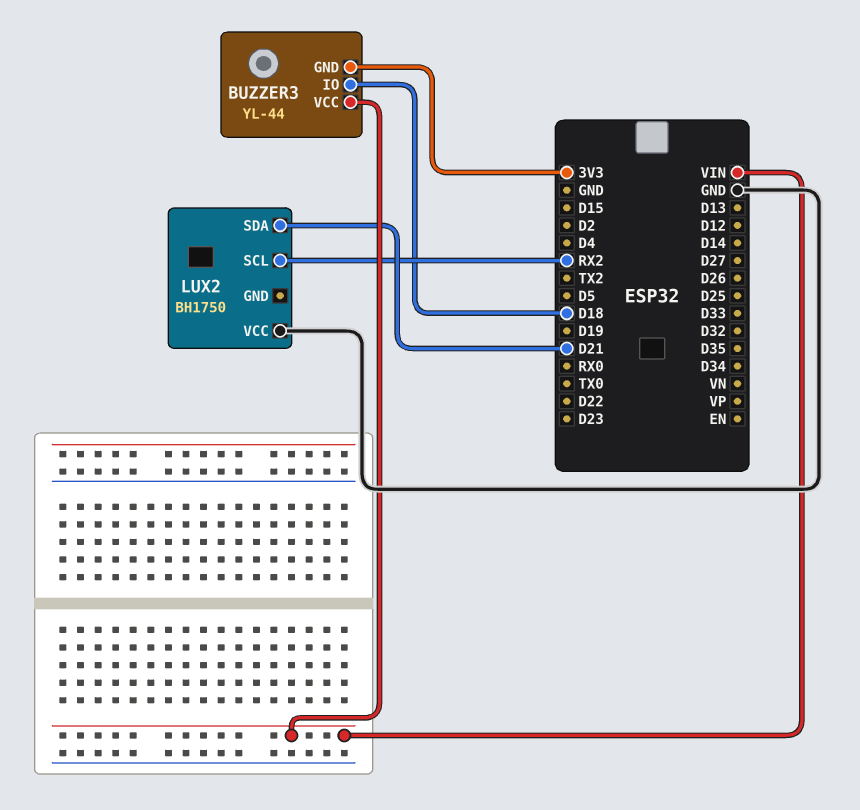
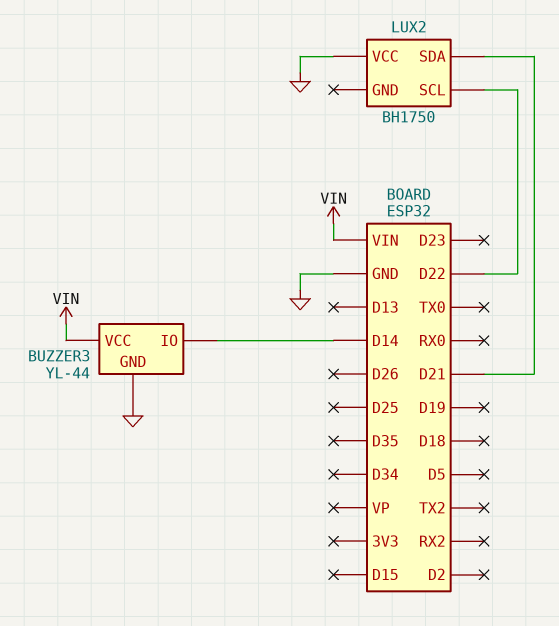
BUZZER3 pin GND: 3V3 -> GND
BUZZER3 pin IO: D18 -> D14
LUX2 pin SCL: RX2 -> D22

